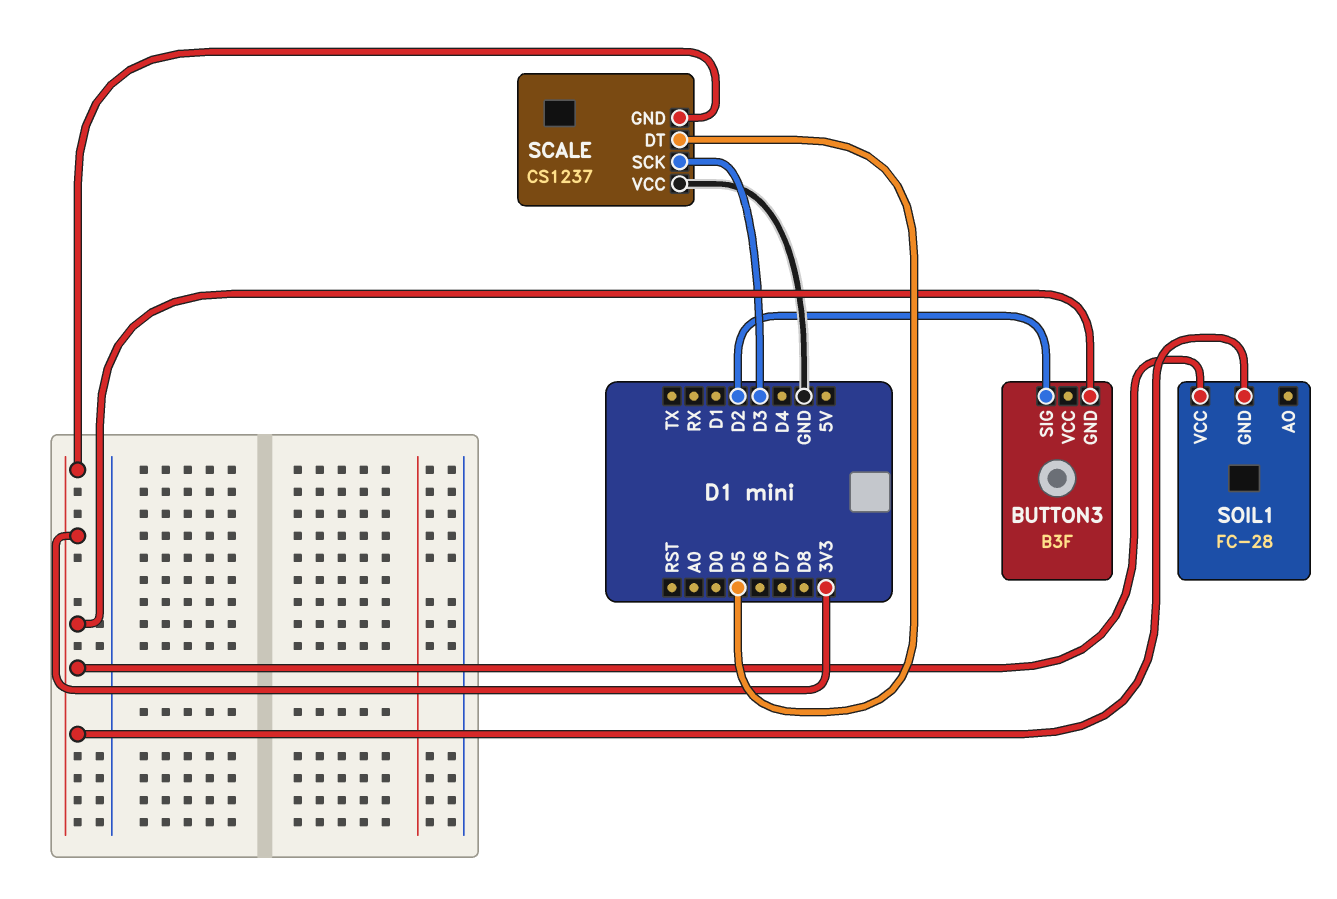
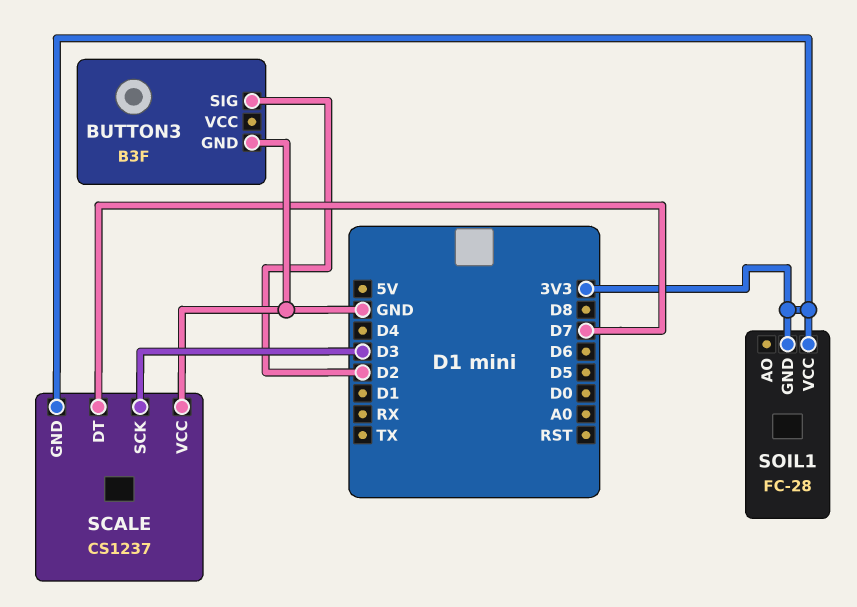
BUTTON3 pin GND: 3V3 -> GND
SCALE pin DT: D5 -> D7

